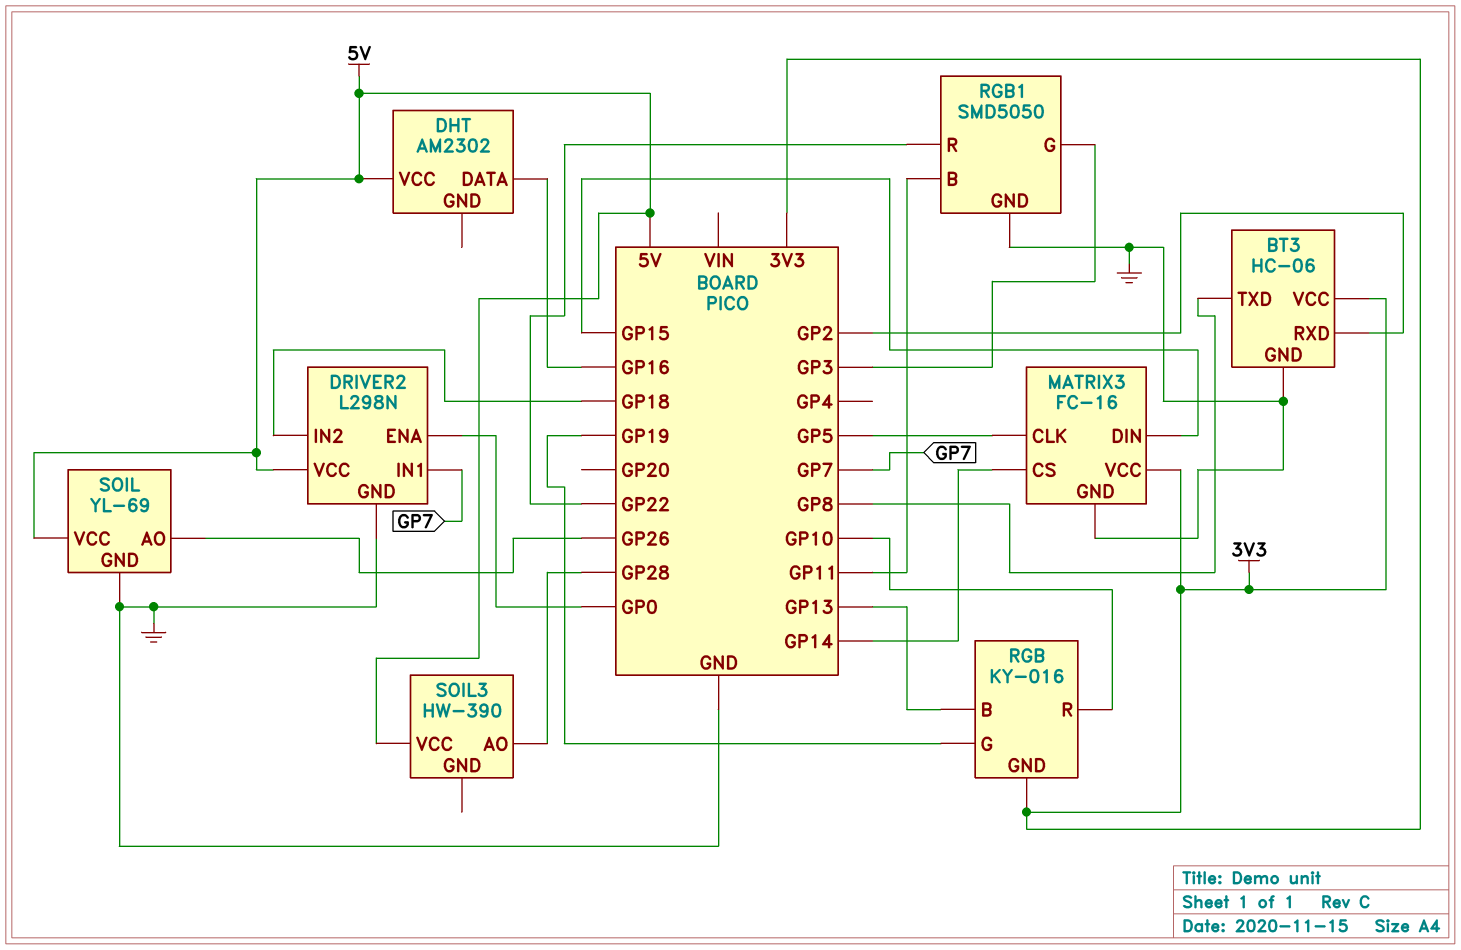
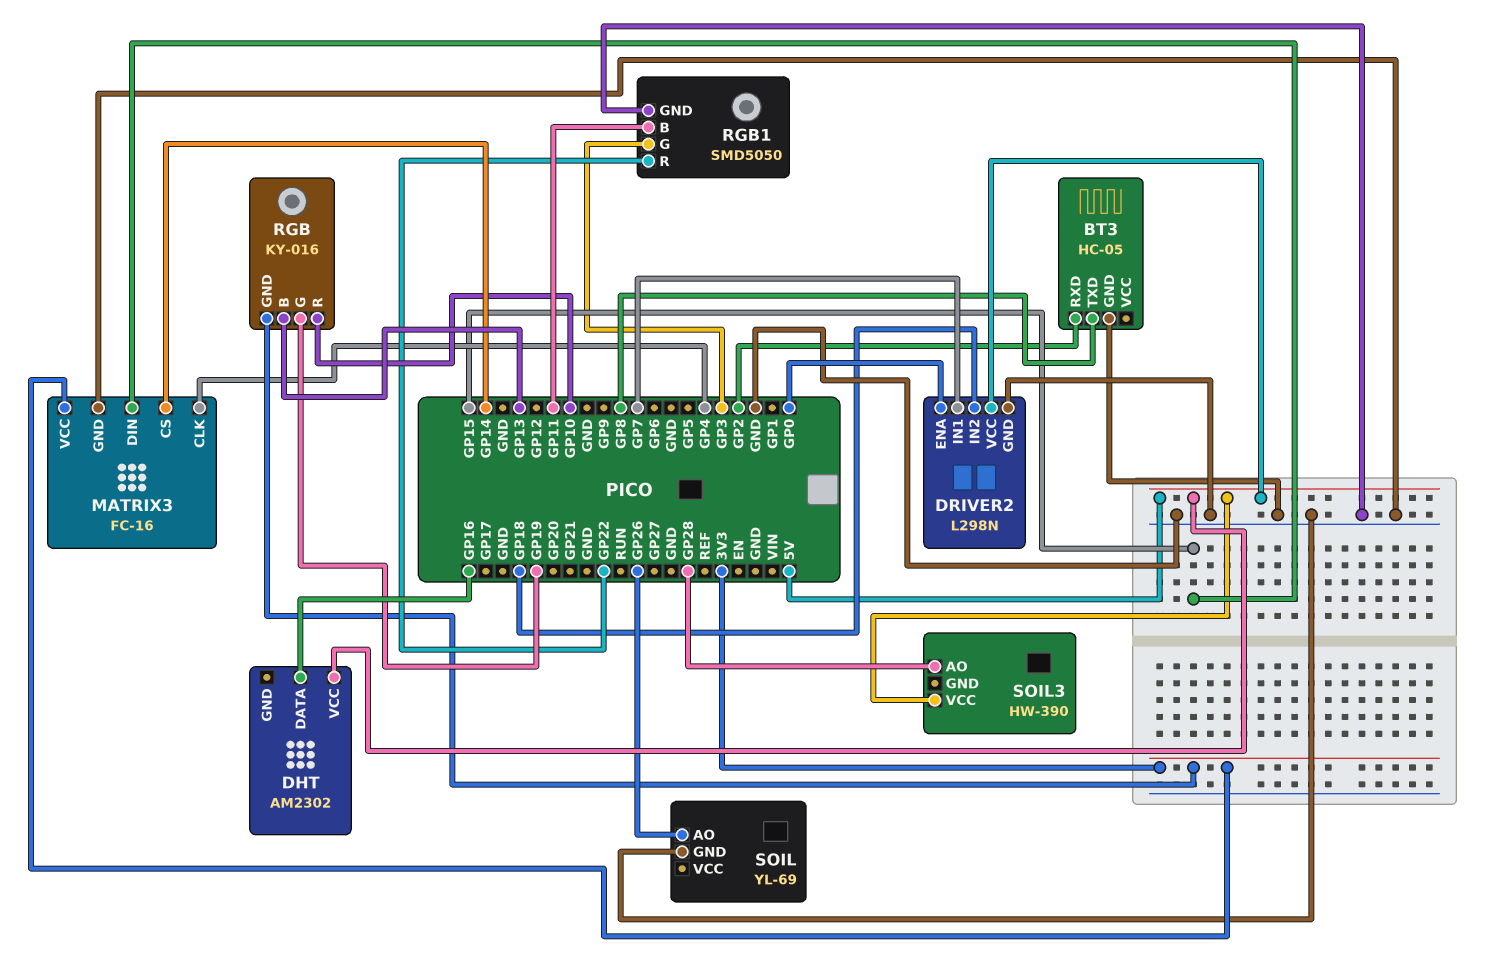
BT3: HC-06 -> HC-05
BT3 pin VCC: 3V3 -> none
MATRIX3 pin CLK: GP5 -> GP4
SOIL pin VCC: 5V -> none

